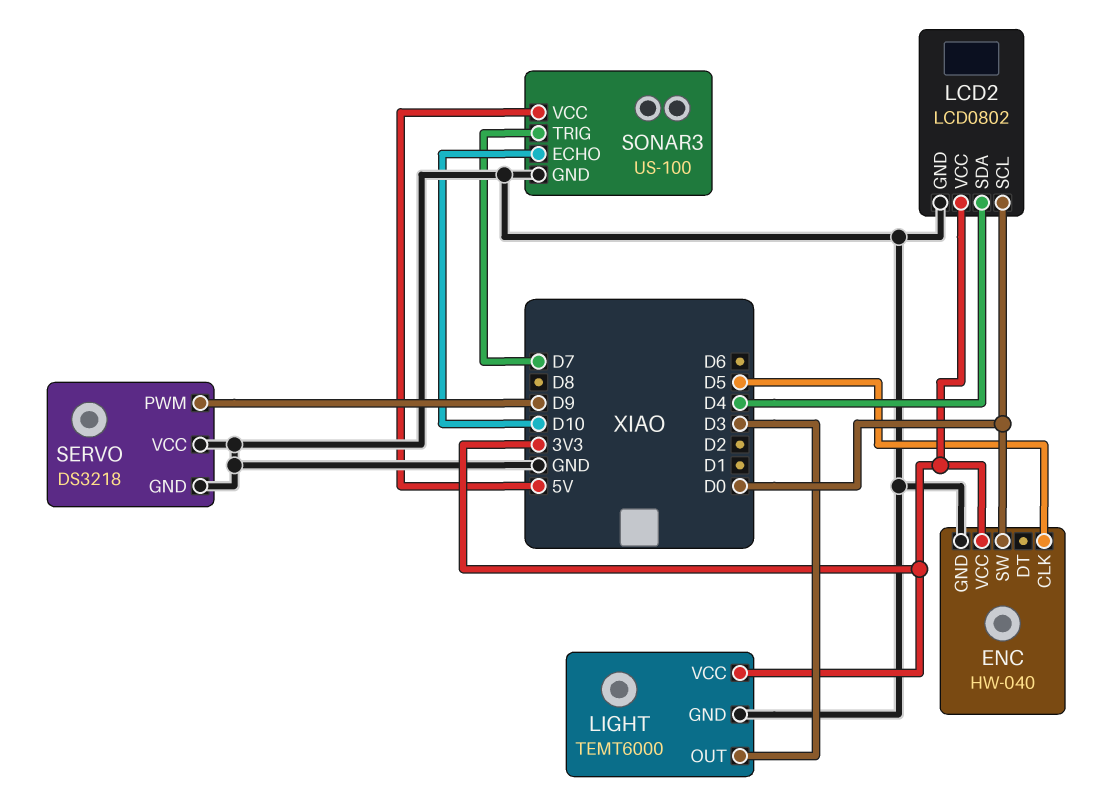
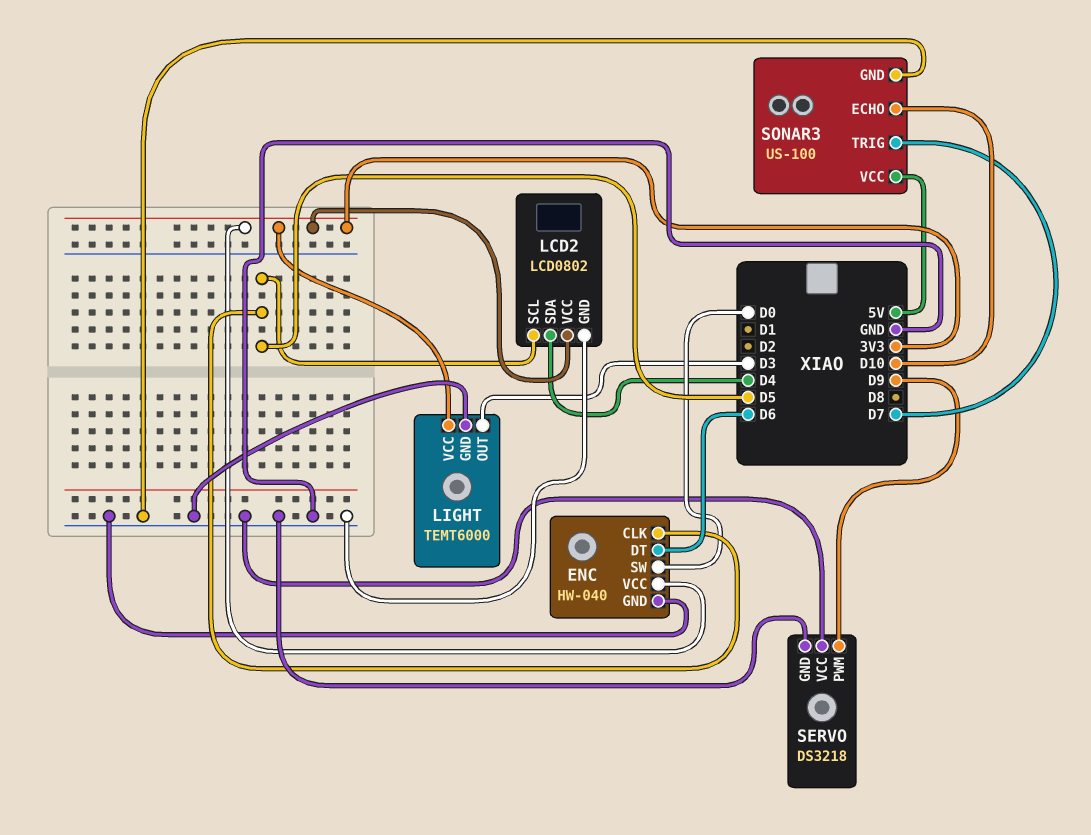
ENC pin DT: none -> D6
LCD2 pin SCL: D0 -> D5

